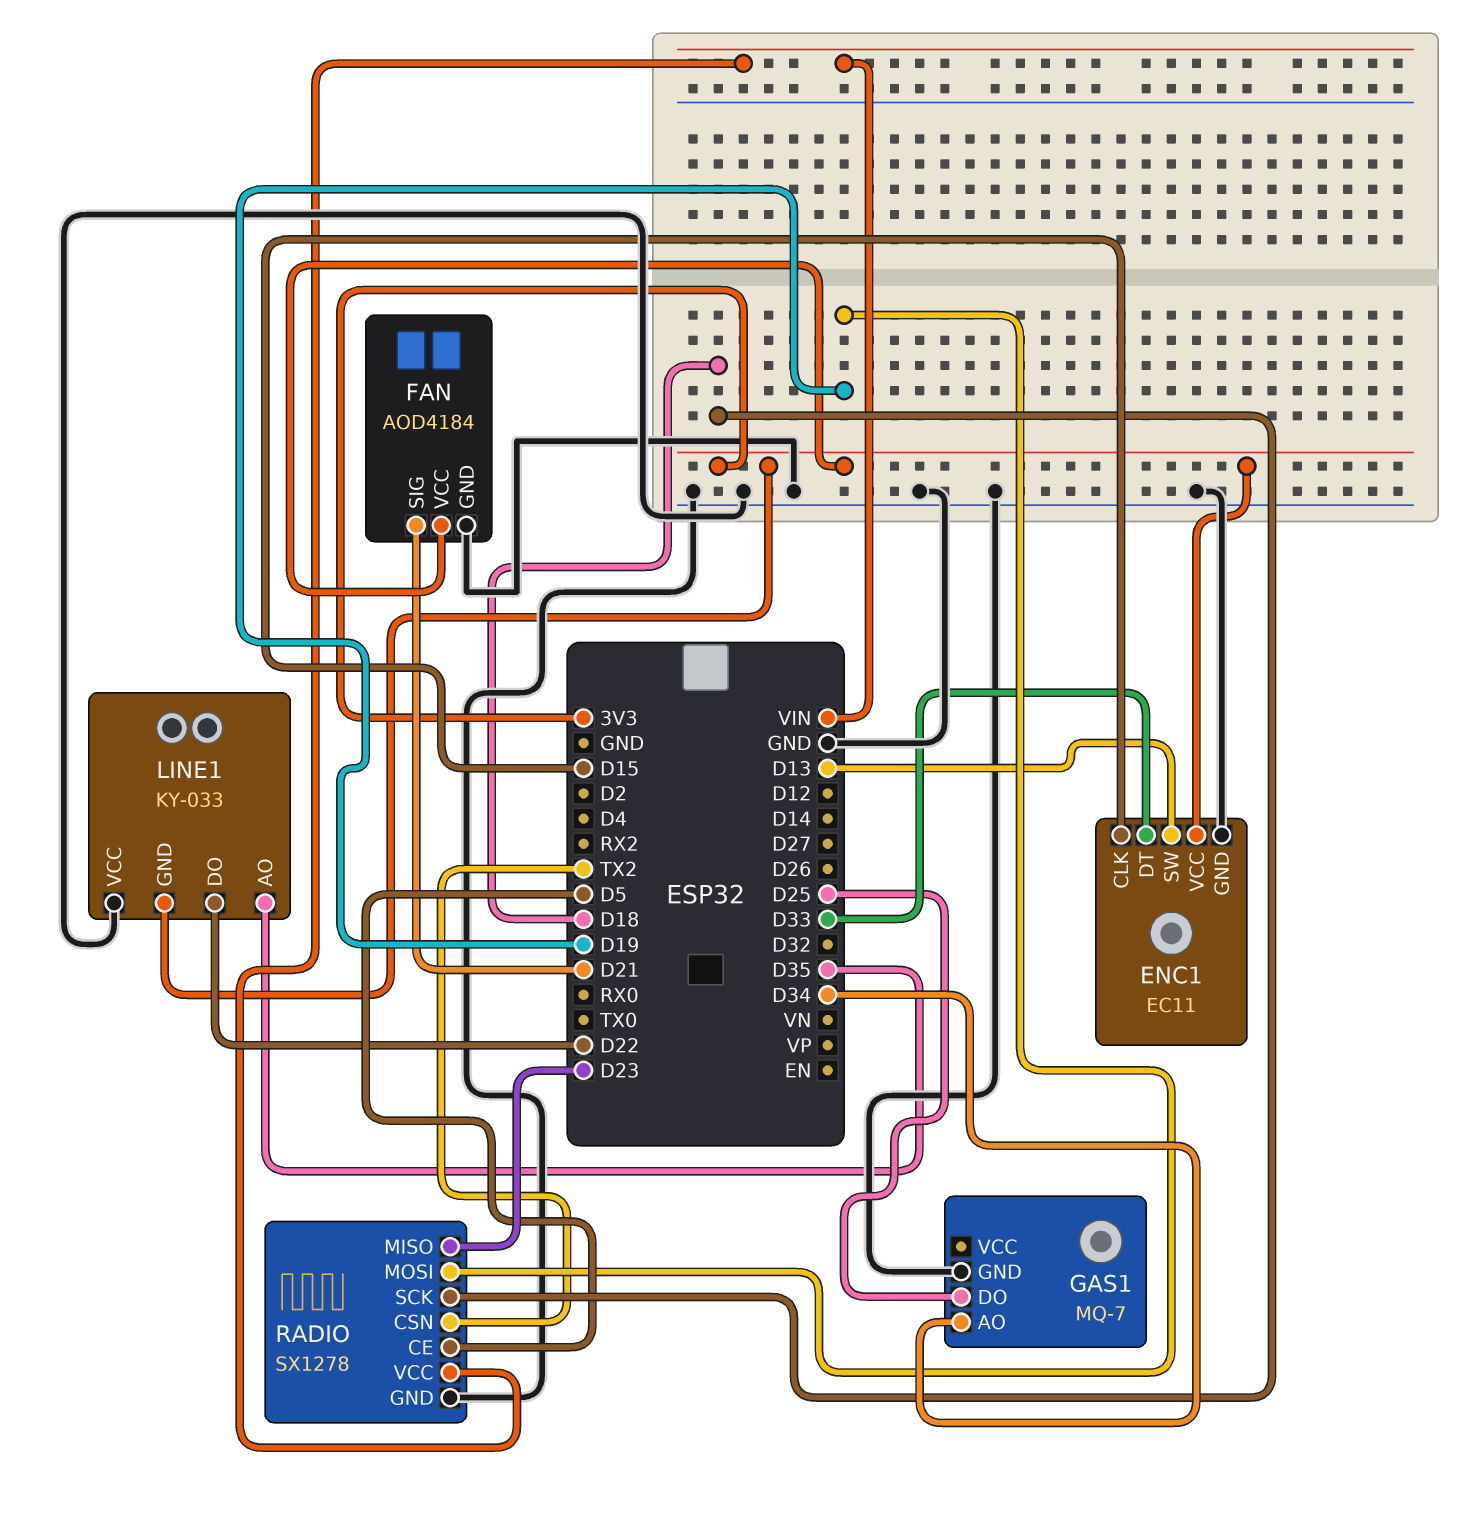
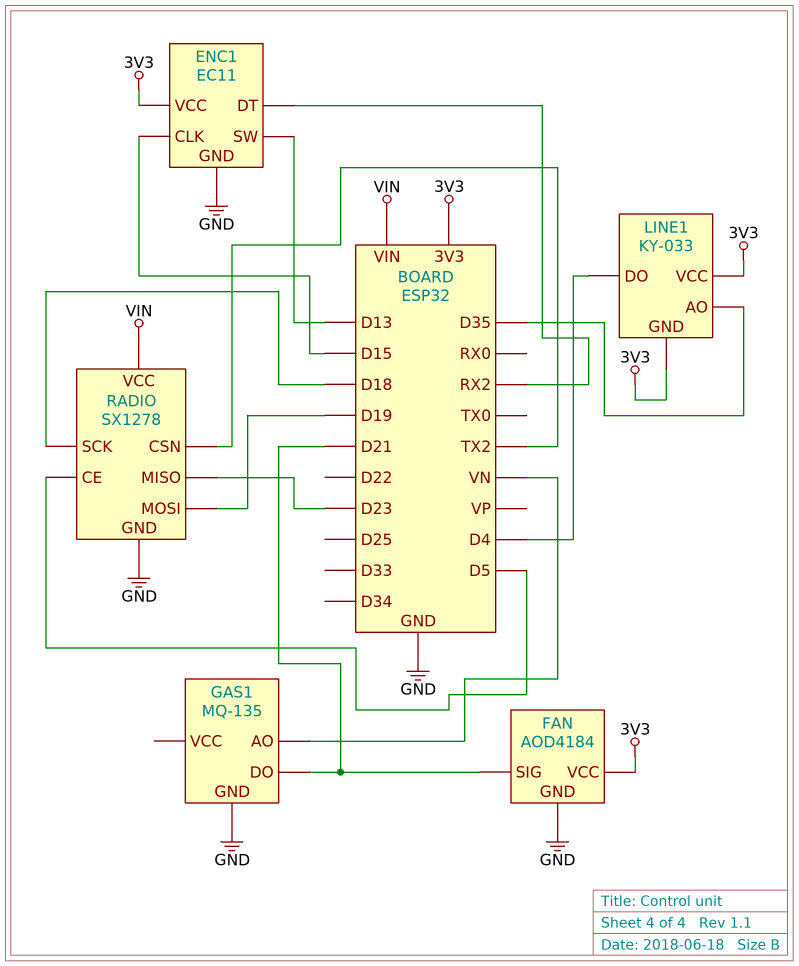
ENC1 pin DT: D33 -> RX2
GAS1: MQ-7 -> MQ-135
GAS1 pin AO: D34 -> VN
GAS1 pin DO: D25 -> D21
LINE1 pin DO: D22 -> D4
LINE1 pin VCC: GND -> 3V3

